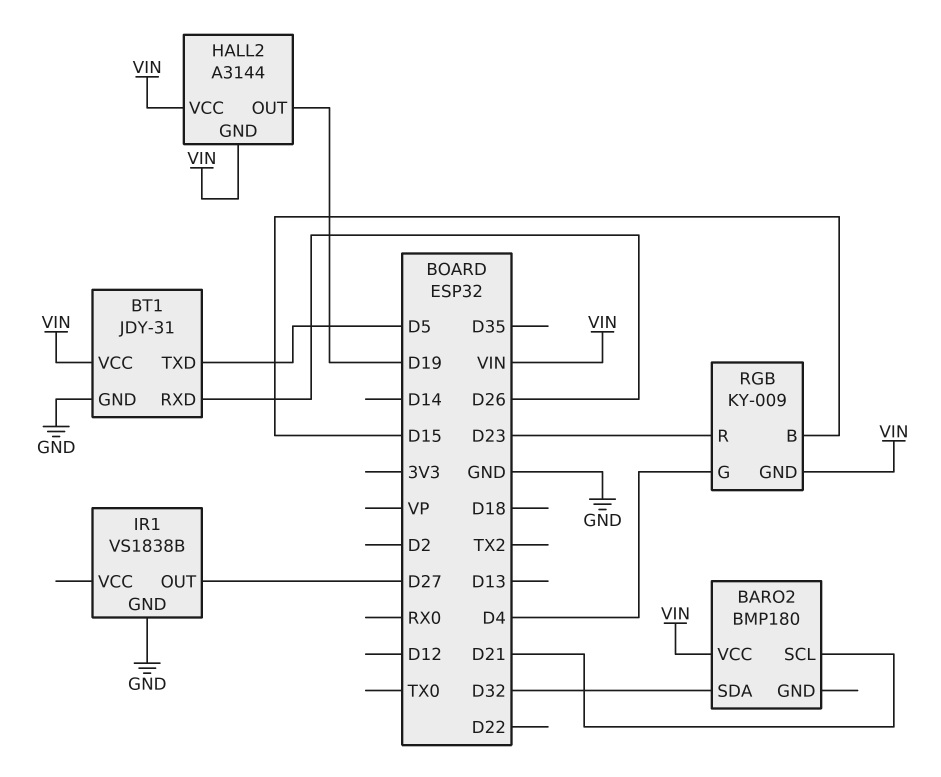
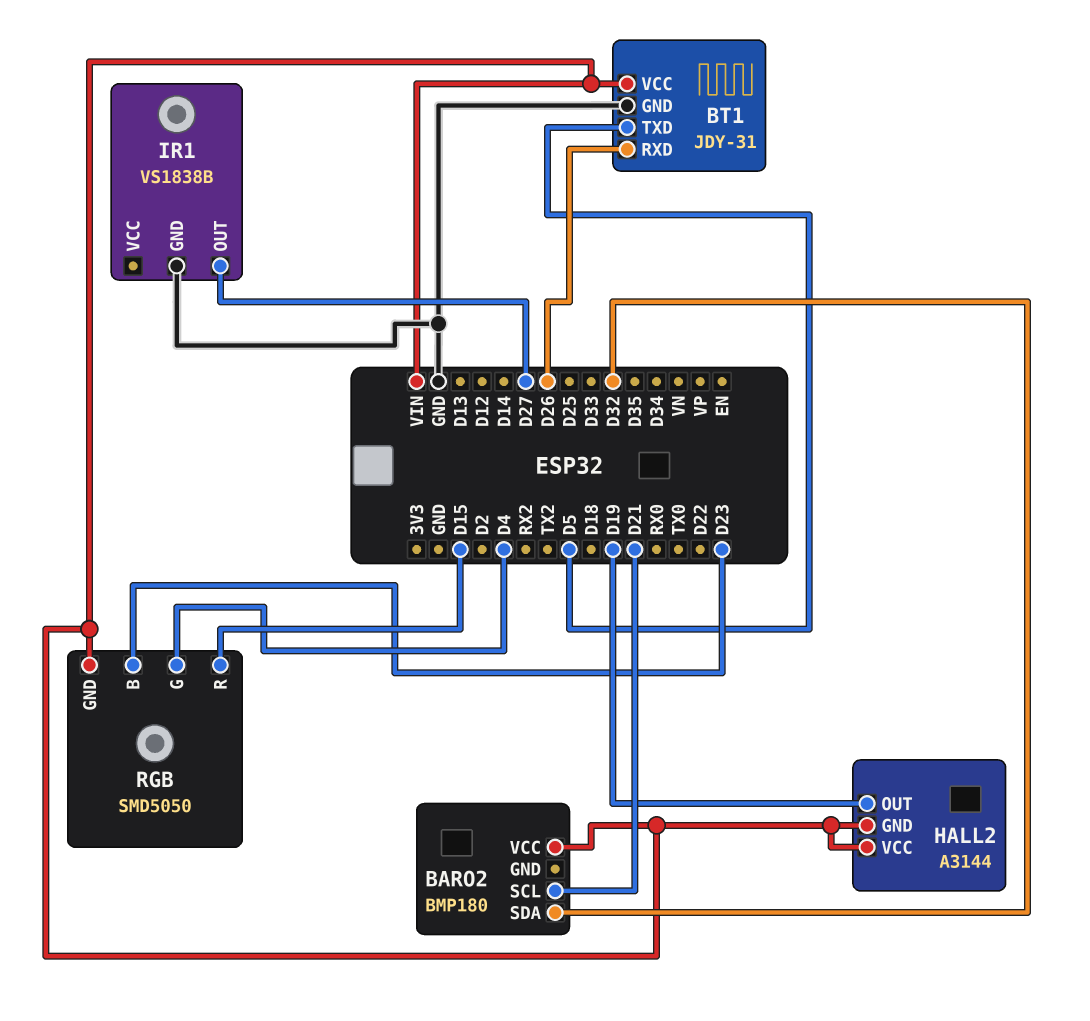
RGB: KY-009 -> SMD5050
RGB pin B: D15 -> D23
RGB pin R: D23 -> D15

